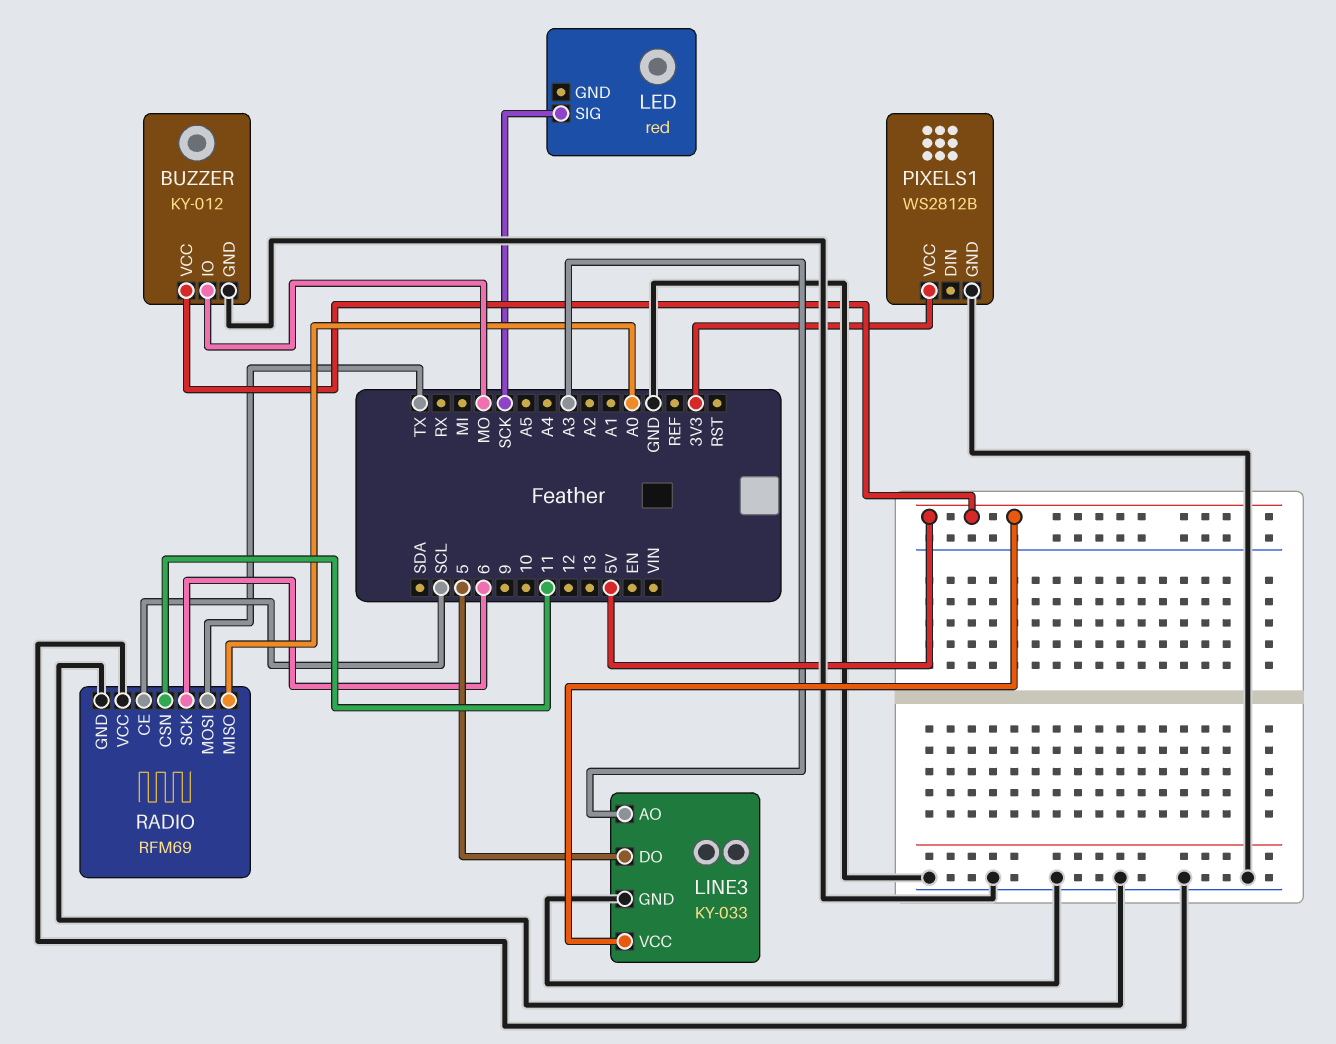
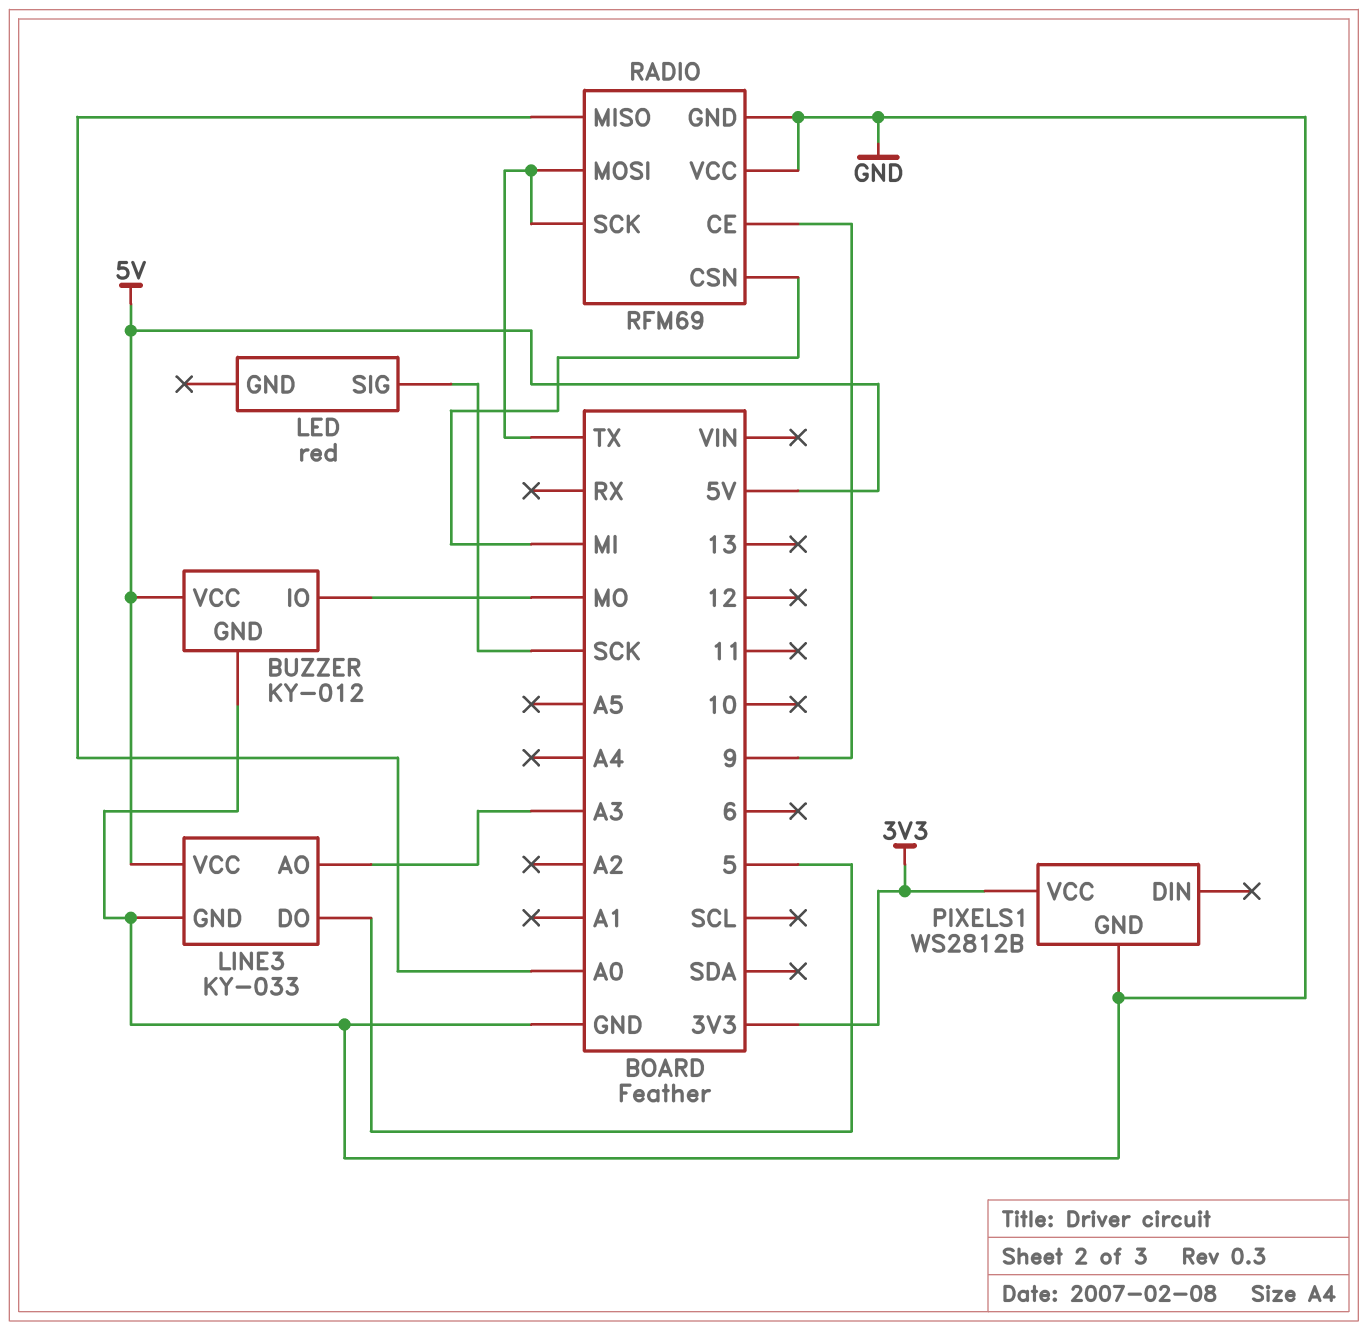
RADIO pin CE: SCL -> 9
RADIO pin CSN: 11 -> MI
RADIO pin SCK: 6 -> TX

